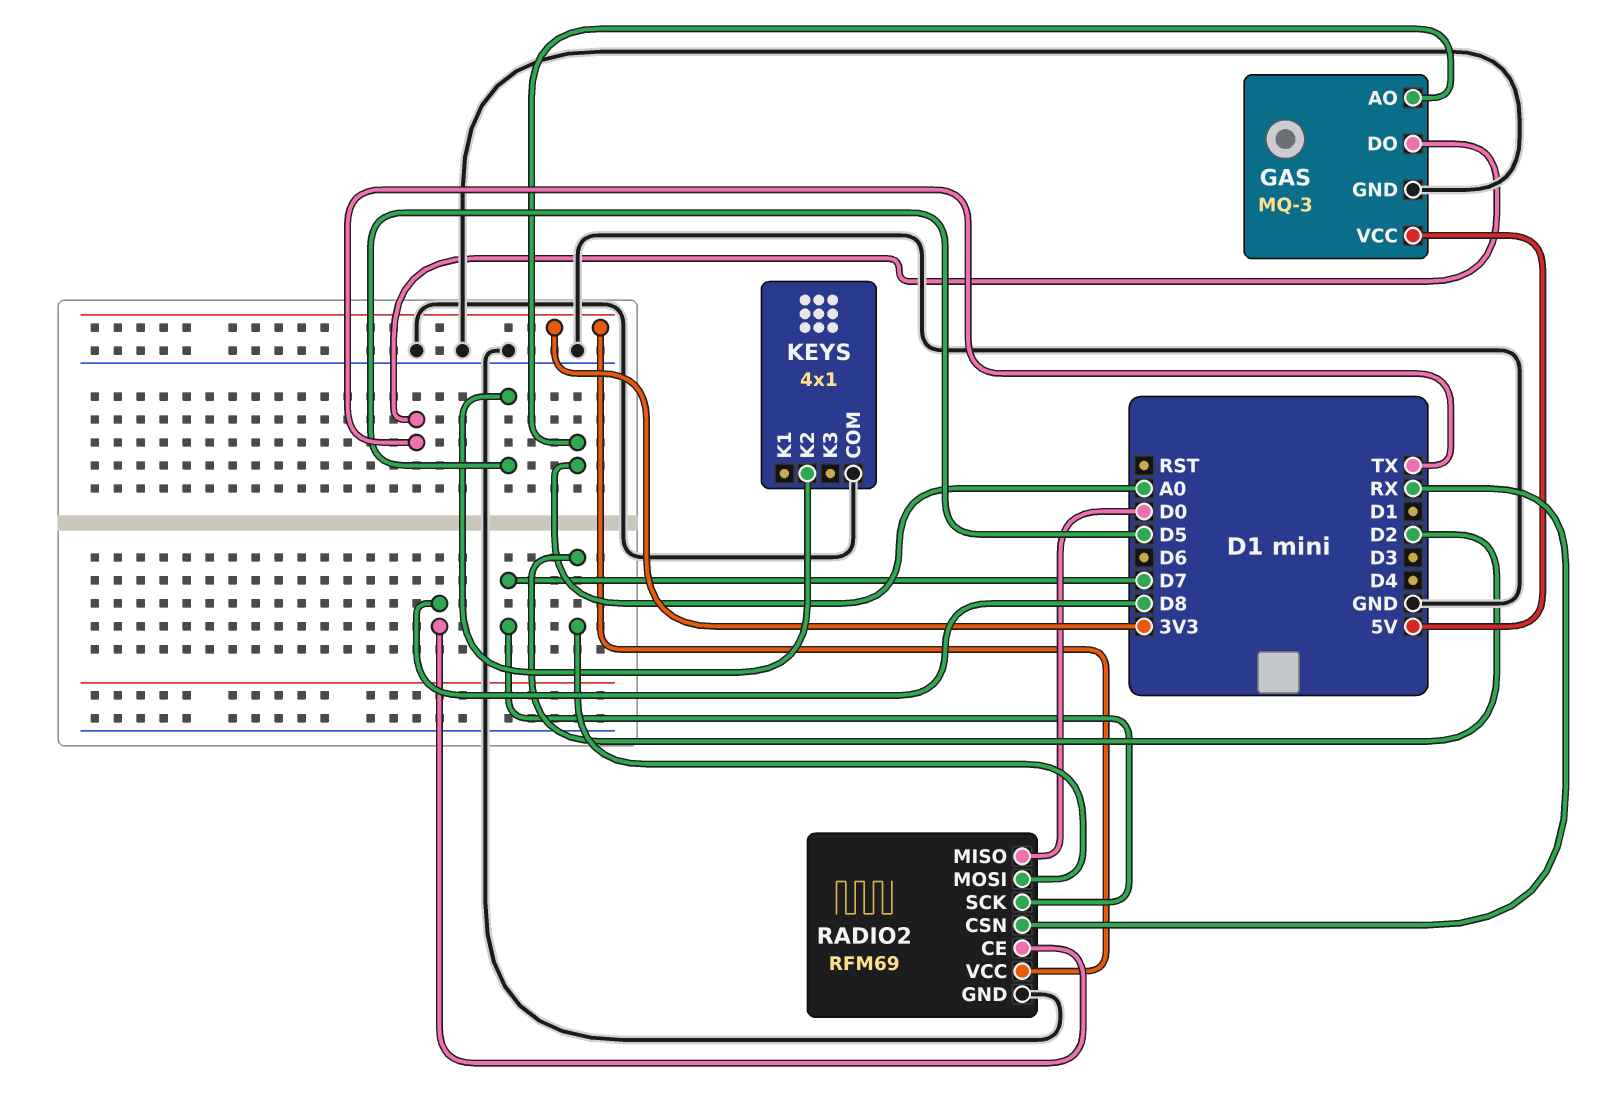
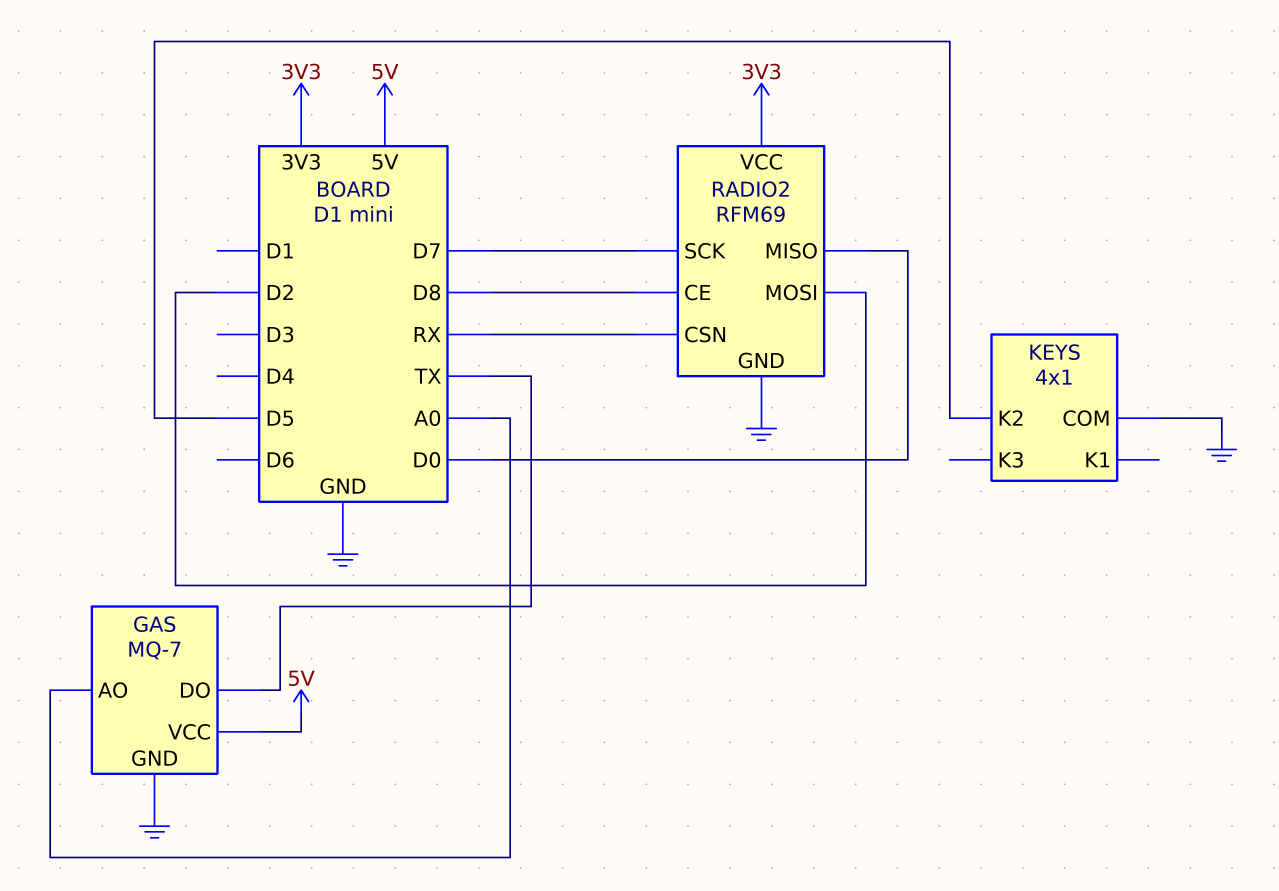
GAS: MQ-3 -> MQ-7

